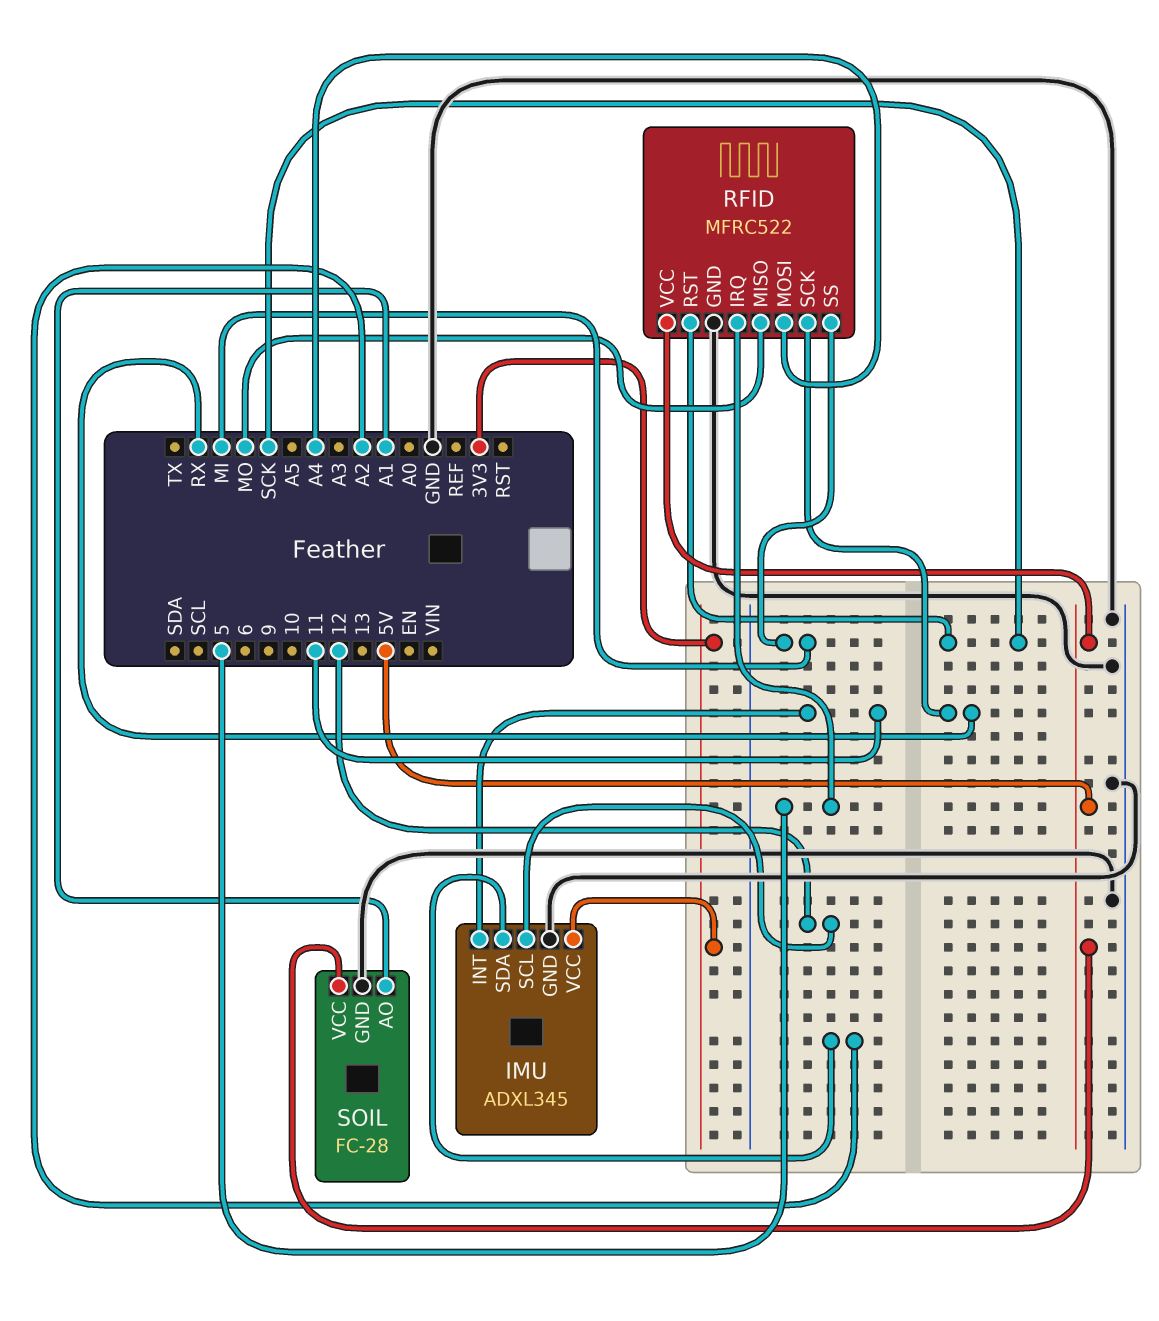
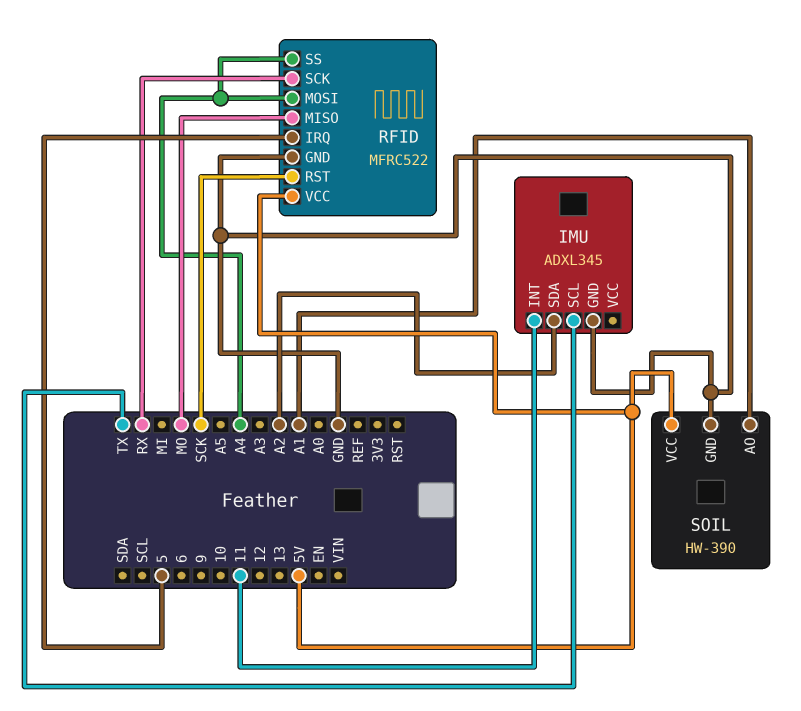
IMU pin SCL: 12 -> TX
IMU pin VCC: 3V3 -> none
RFID pin SS: MI -> A4
SOIL: FC-28 -> HW-390

